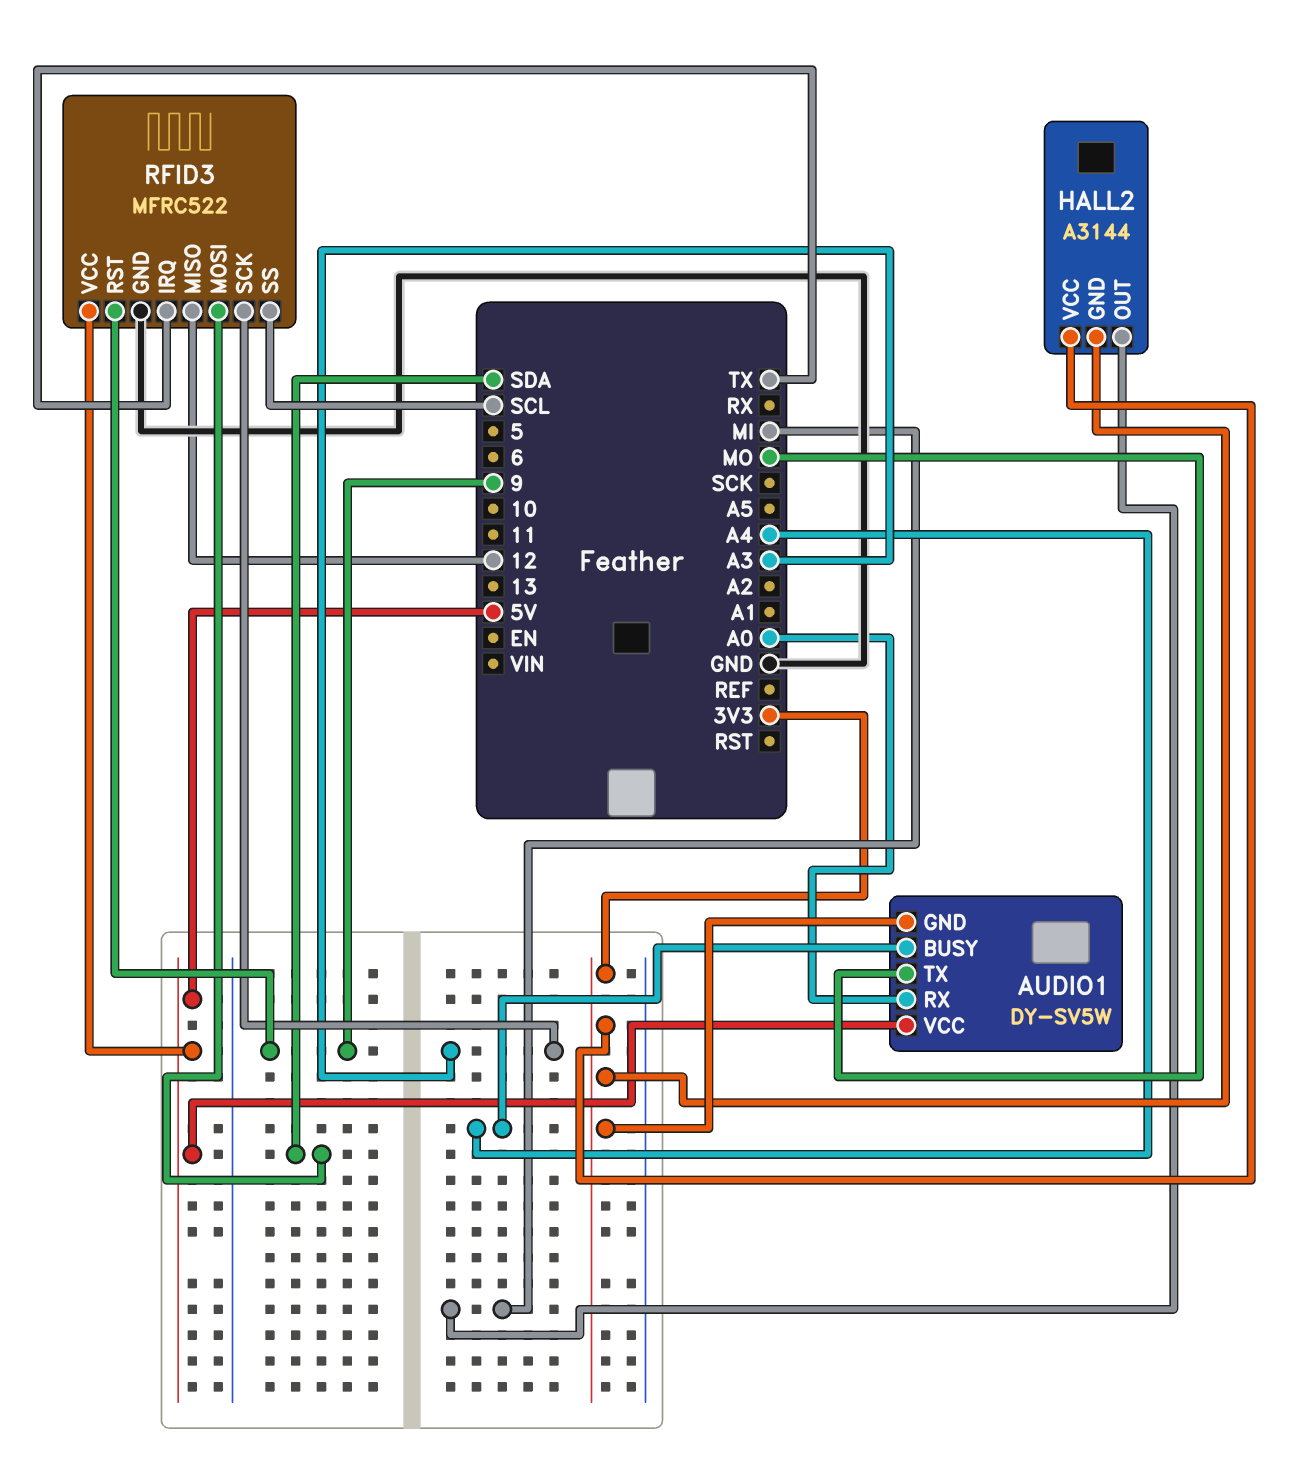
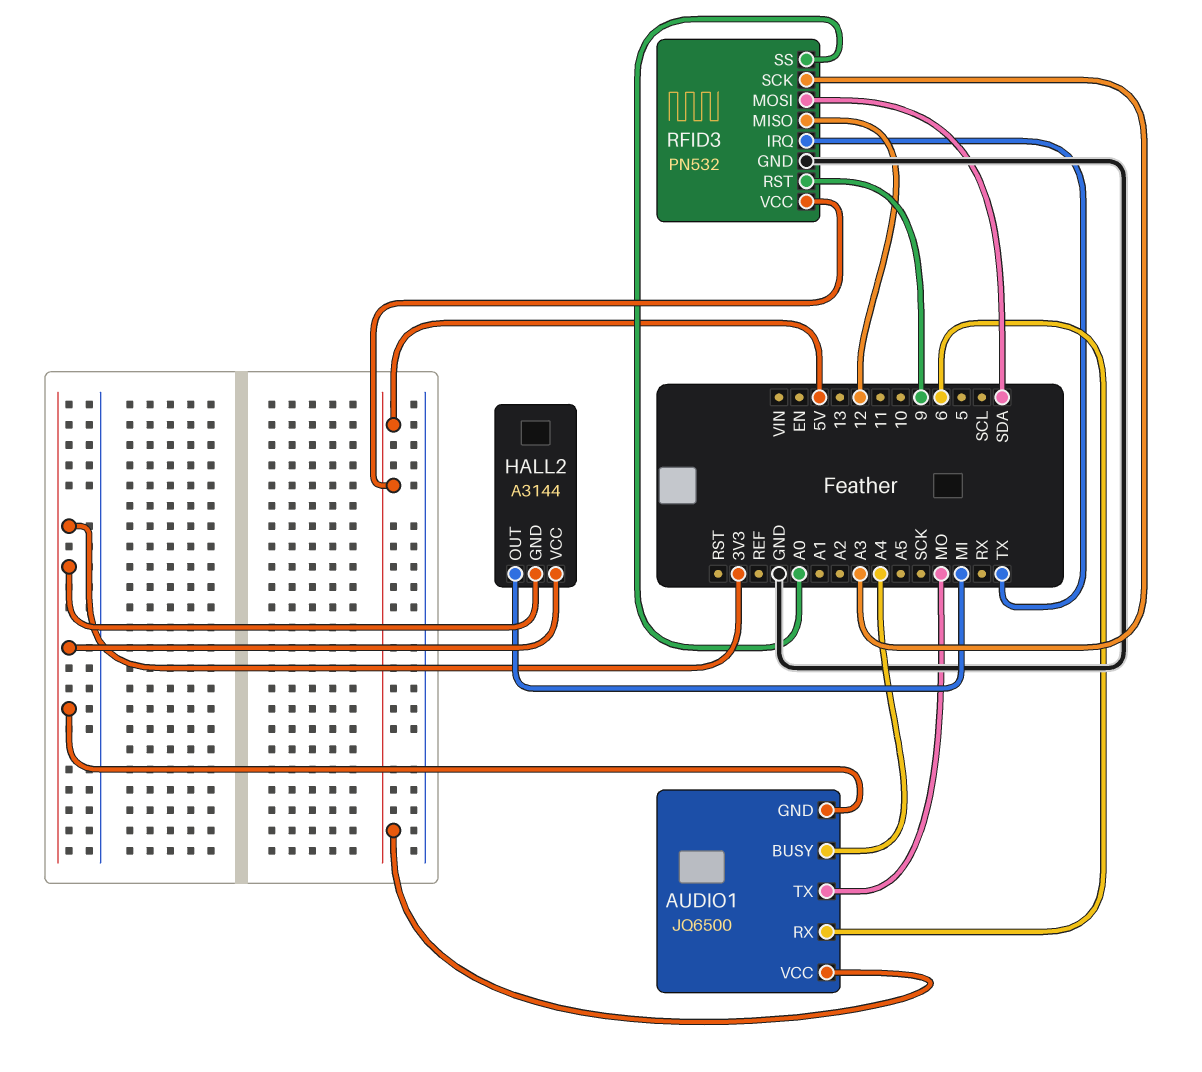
AUDIO1: DY-SV5W -> JQ6500
AUDIO1 pin RX: A0 -> 6
RFID3: MFRC522 -> PN532
RFID3 pin SS: SCL -> A0

